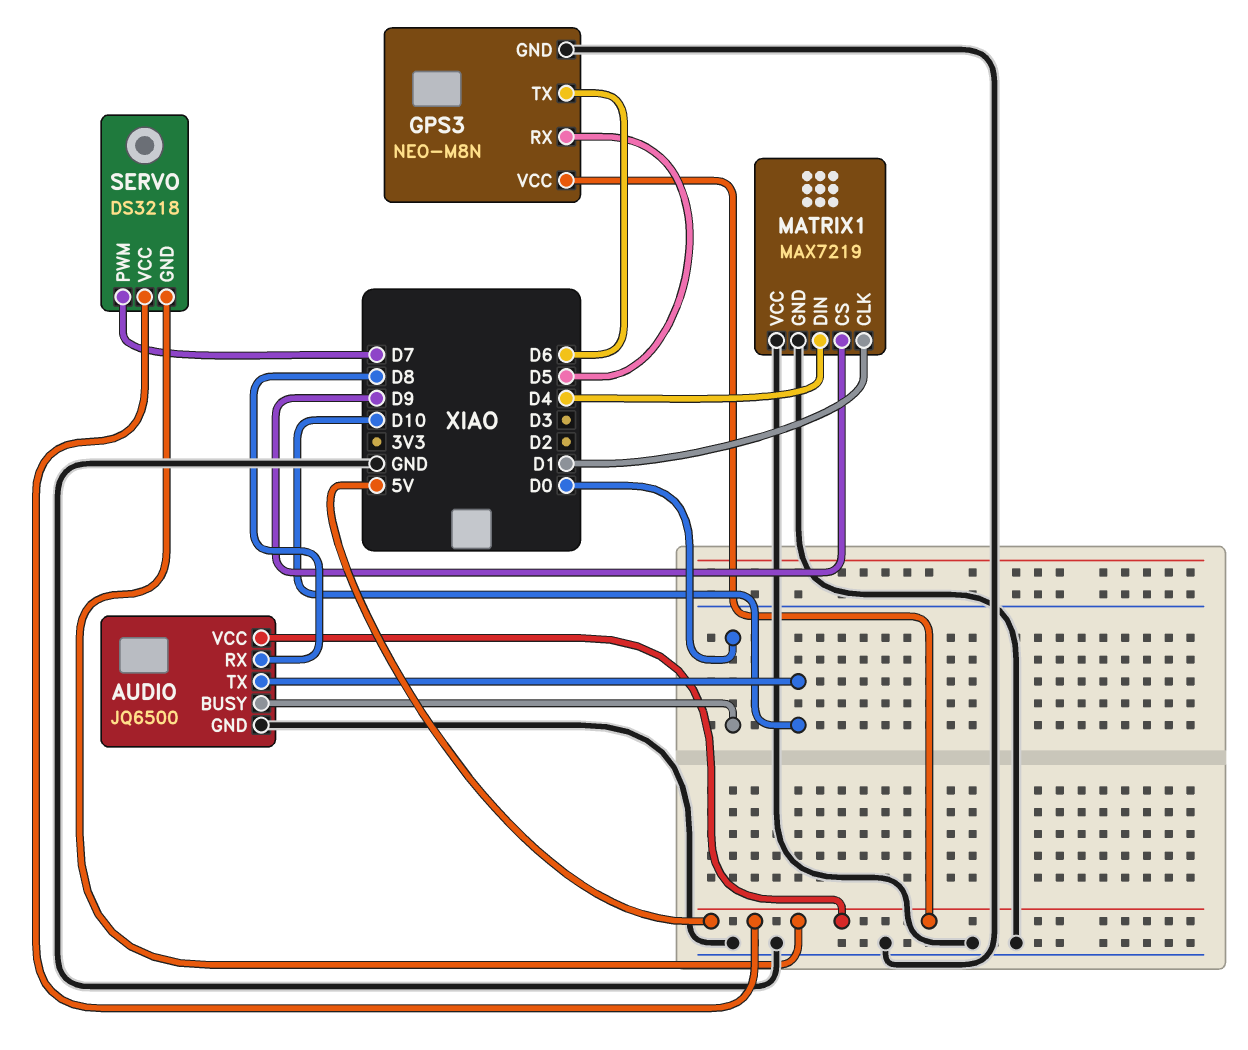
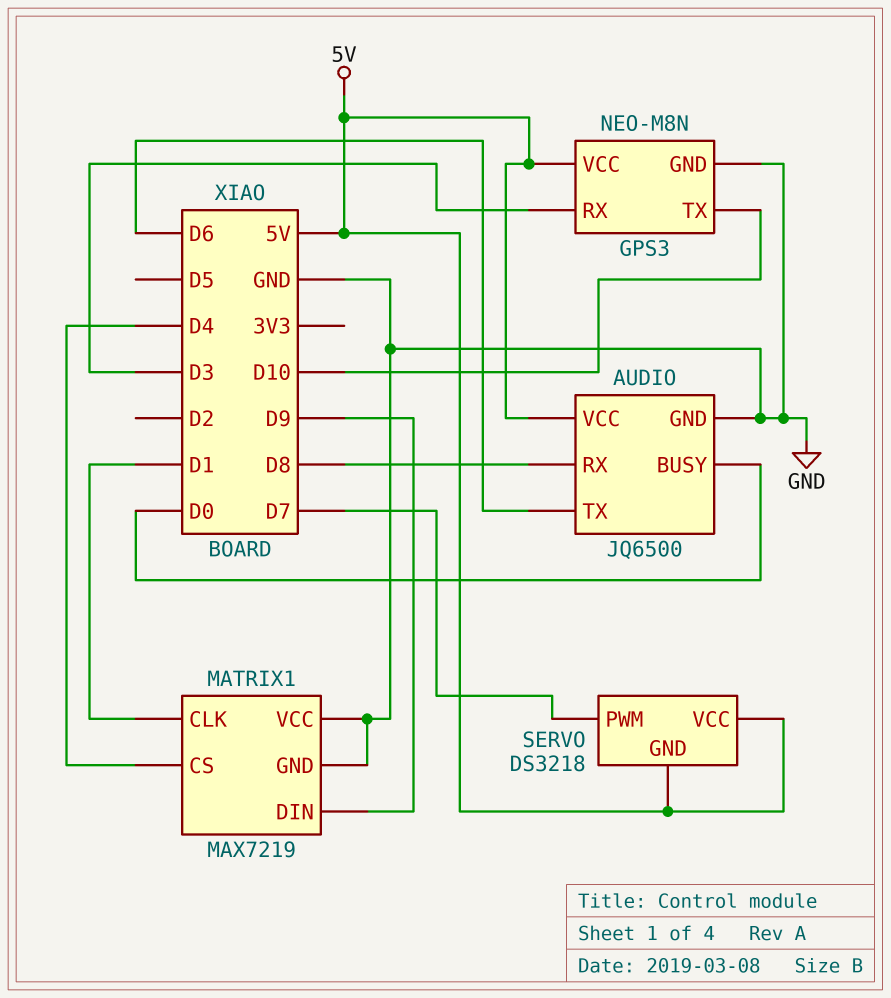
AUDIO pin TX: D10 -> D6
GPS3 pin RX: D5 -> D3
GPS3 pin TX: D6 -> D10
MATRIX1 pin CS: D9 -> D4
MATRIX1 pin DIN: D4 -> D9

